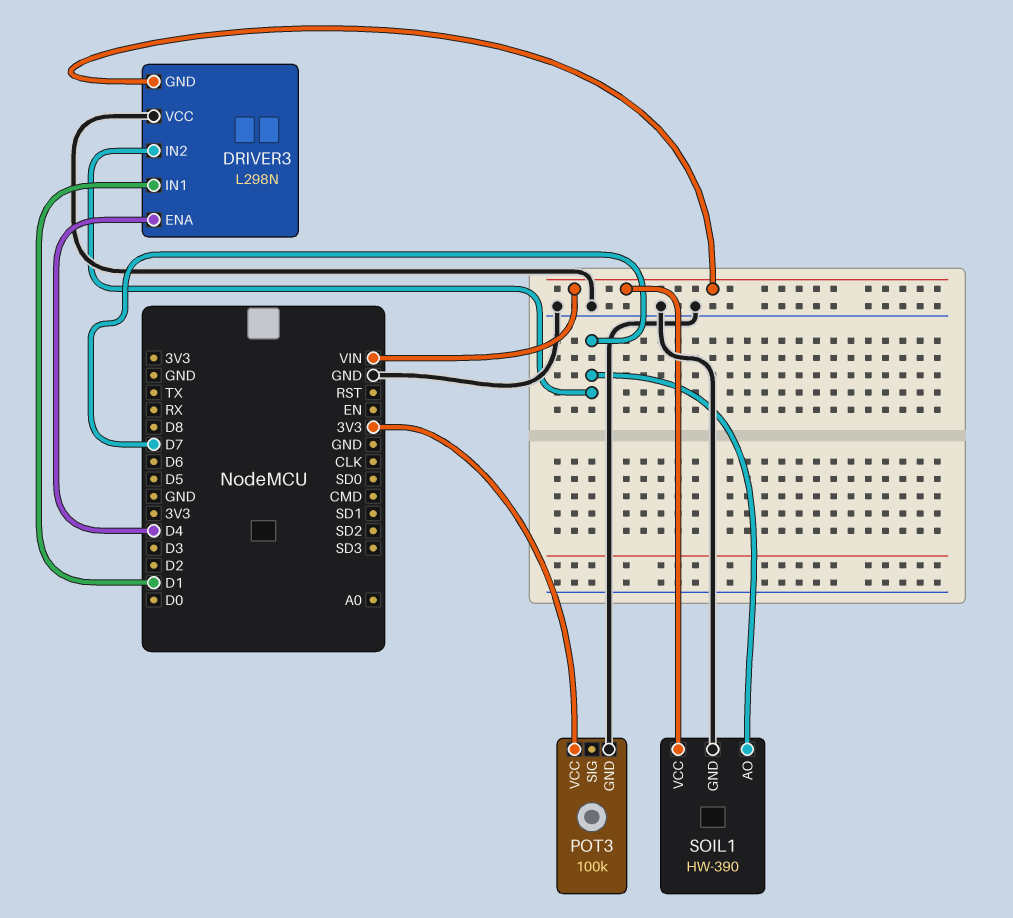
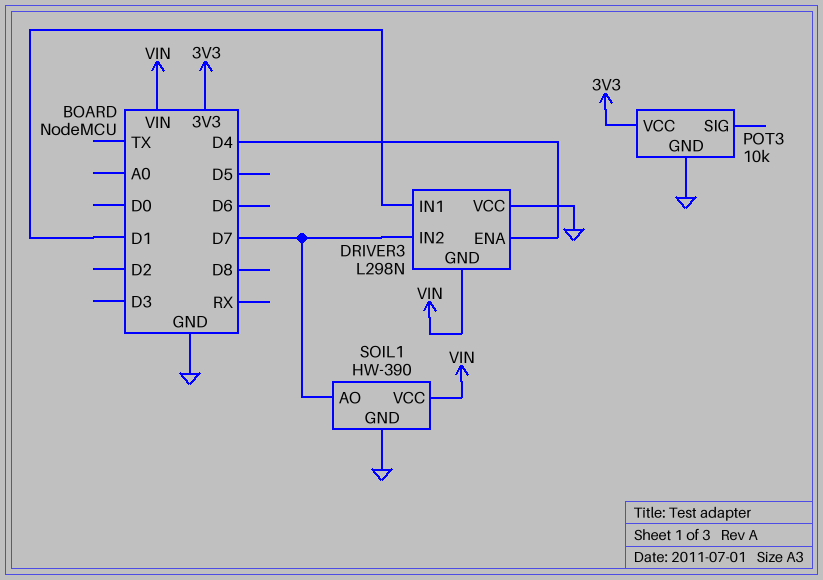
POT3: 100k -> 10k

